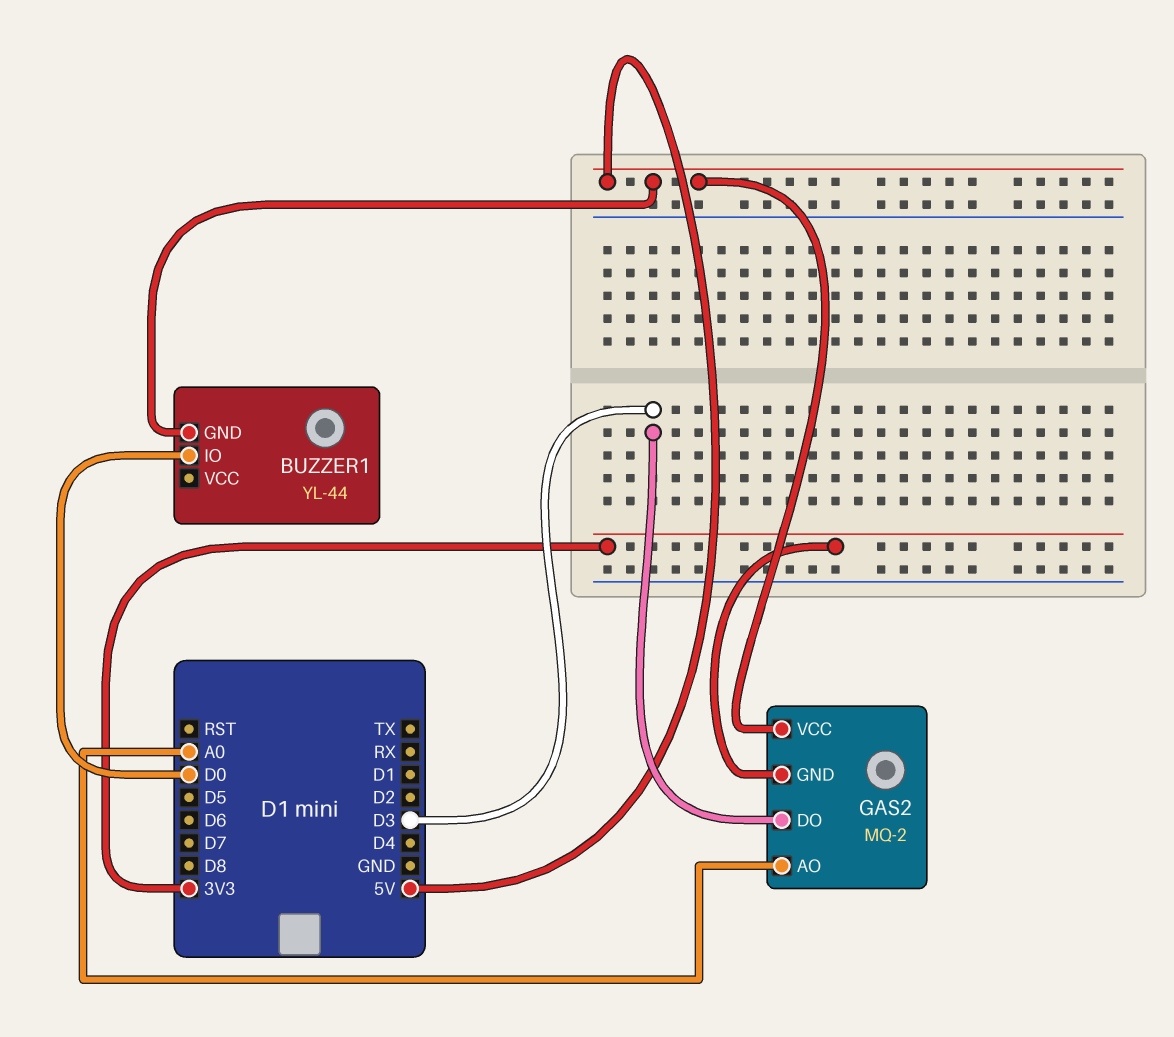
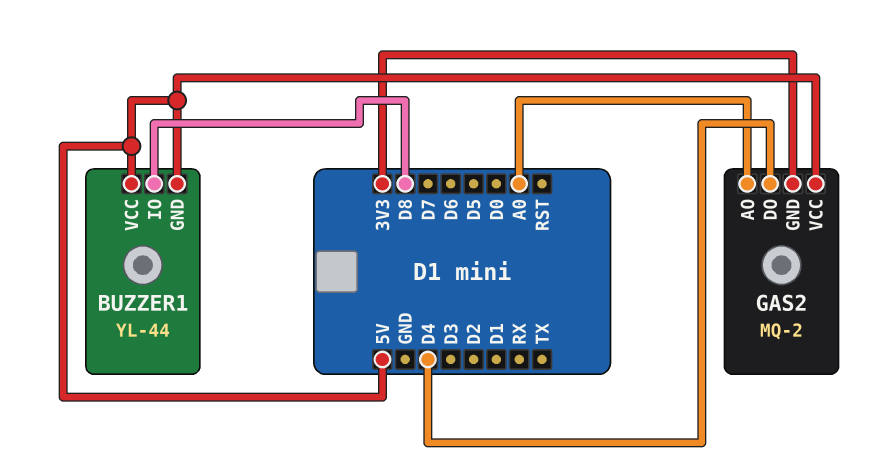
BUZZER1 pin IO: D0 -> D8
BUZZER1 pin VCC: none -> 5V
GAS2 pin DO: D3 -> D4

